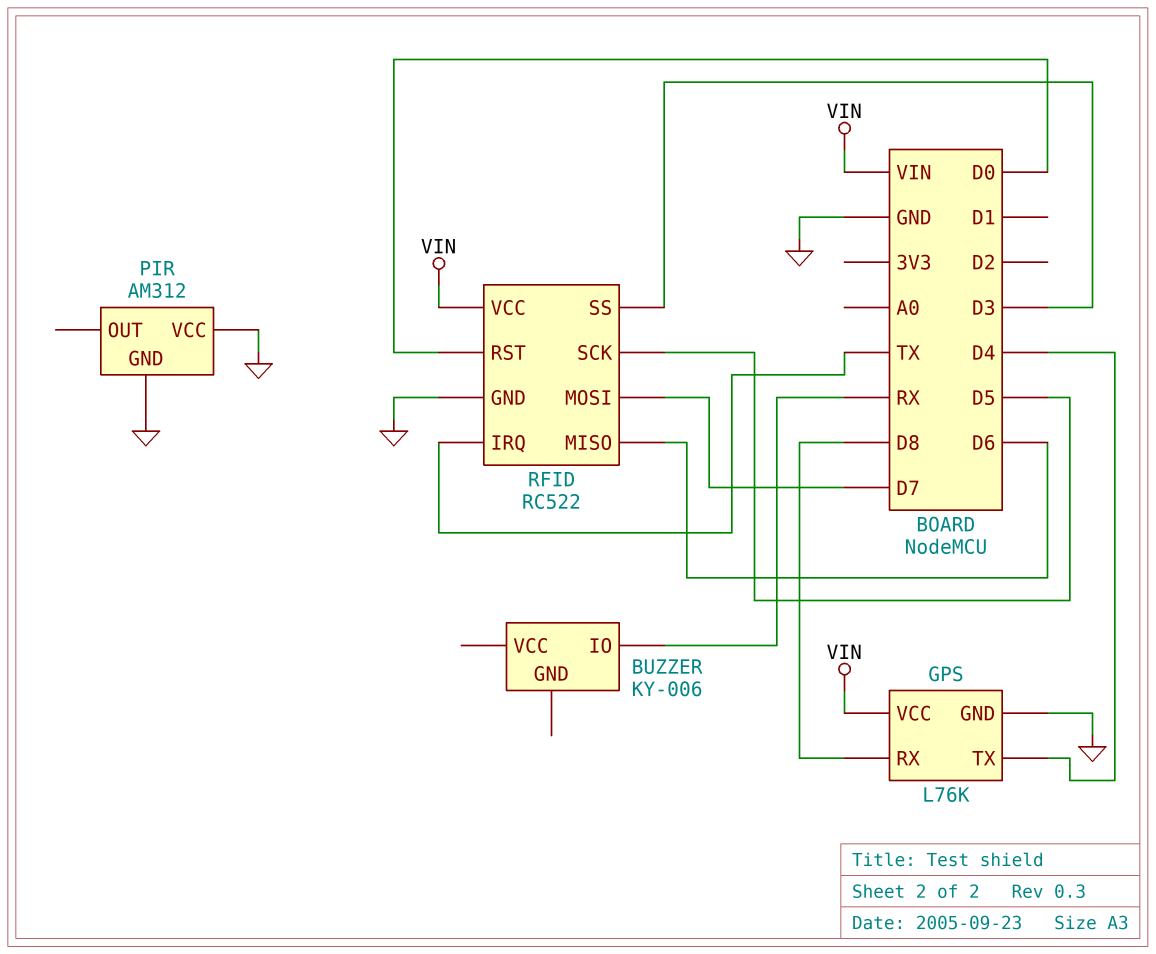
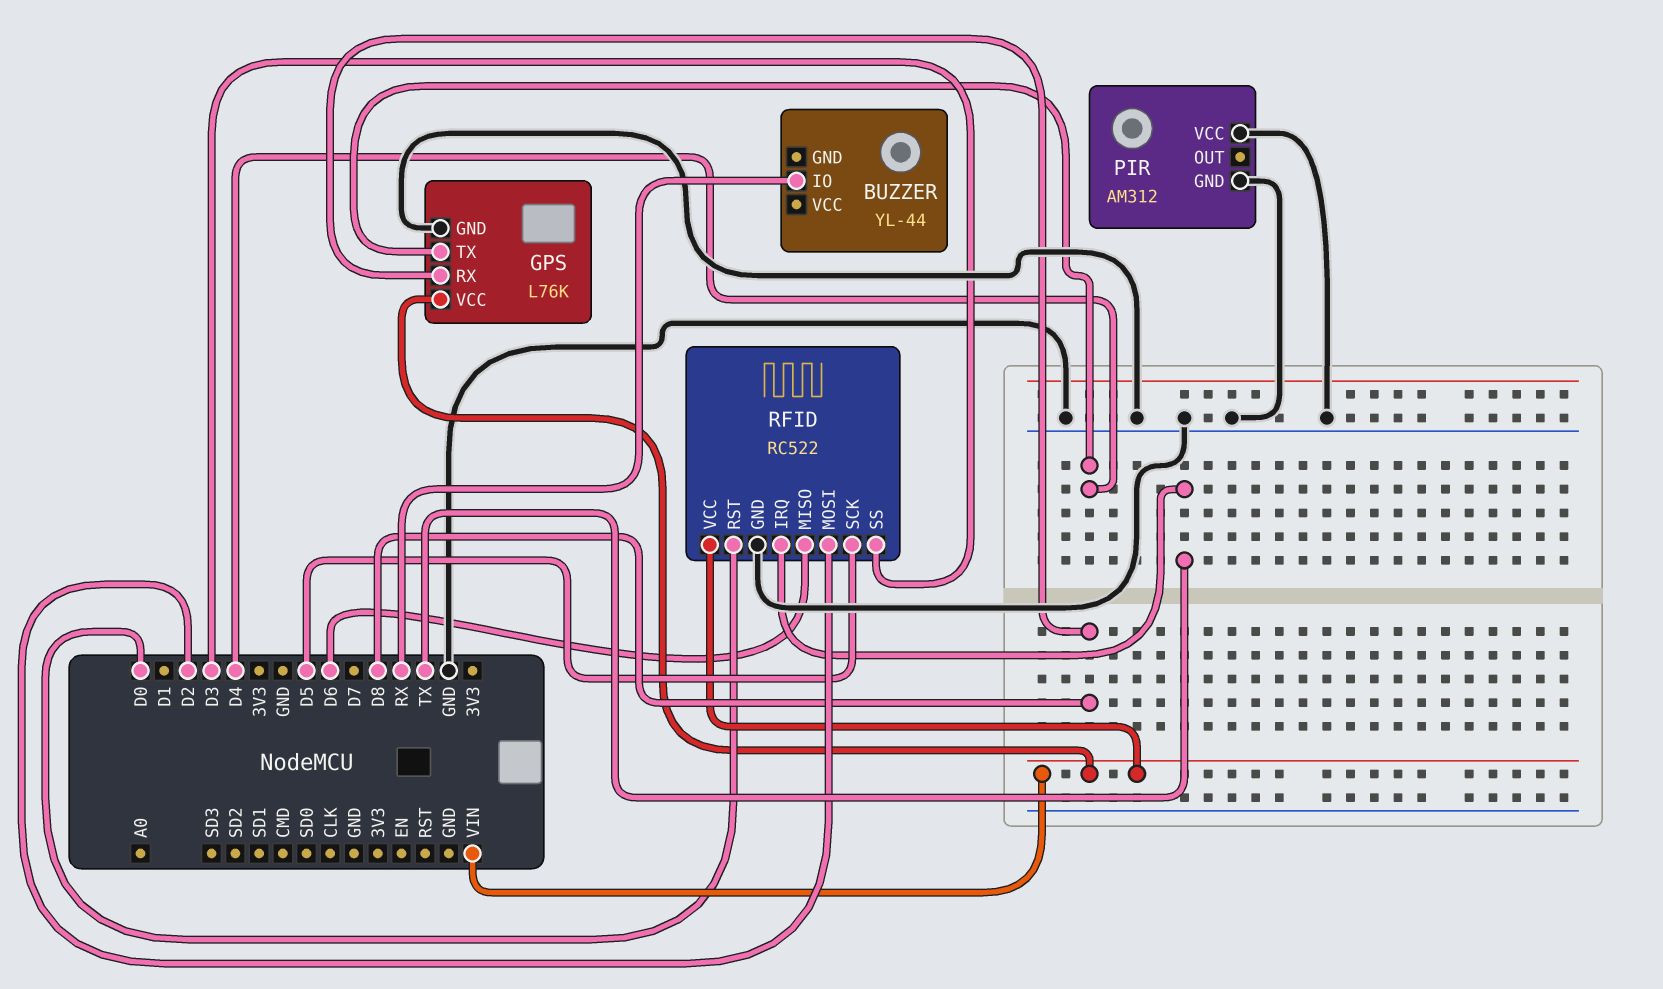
BUZZER: KY-006 -> YL-44
RFID pin MOSI: D7 -> D2

